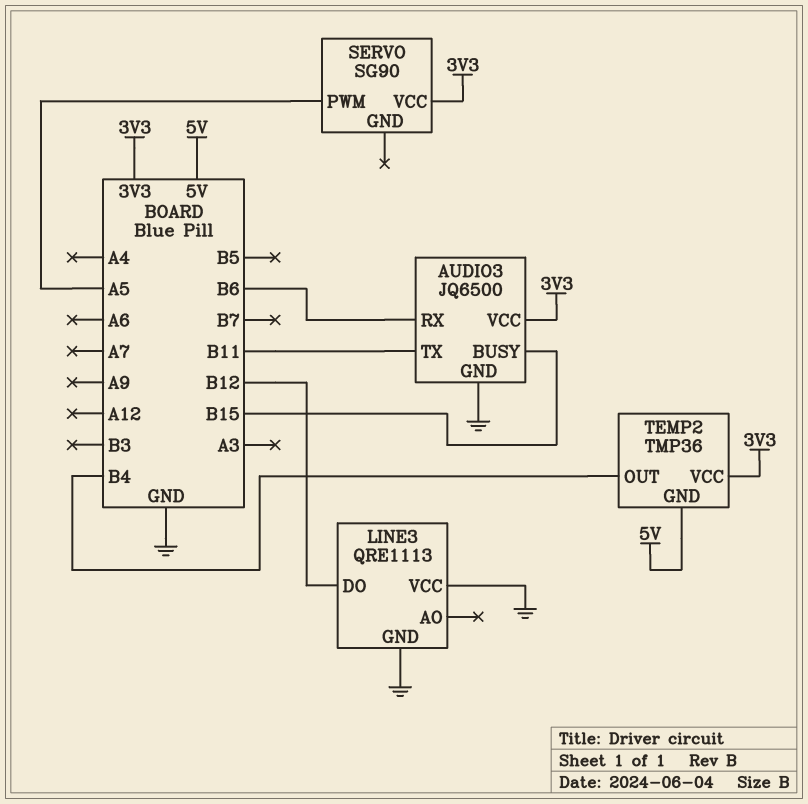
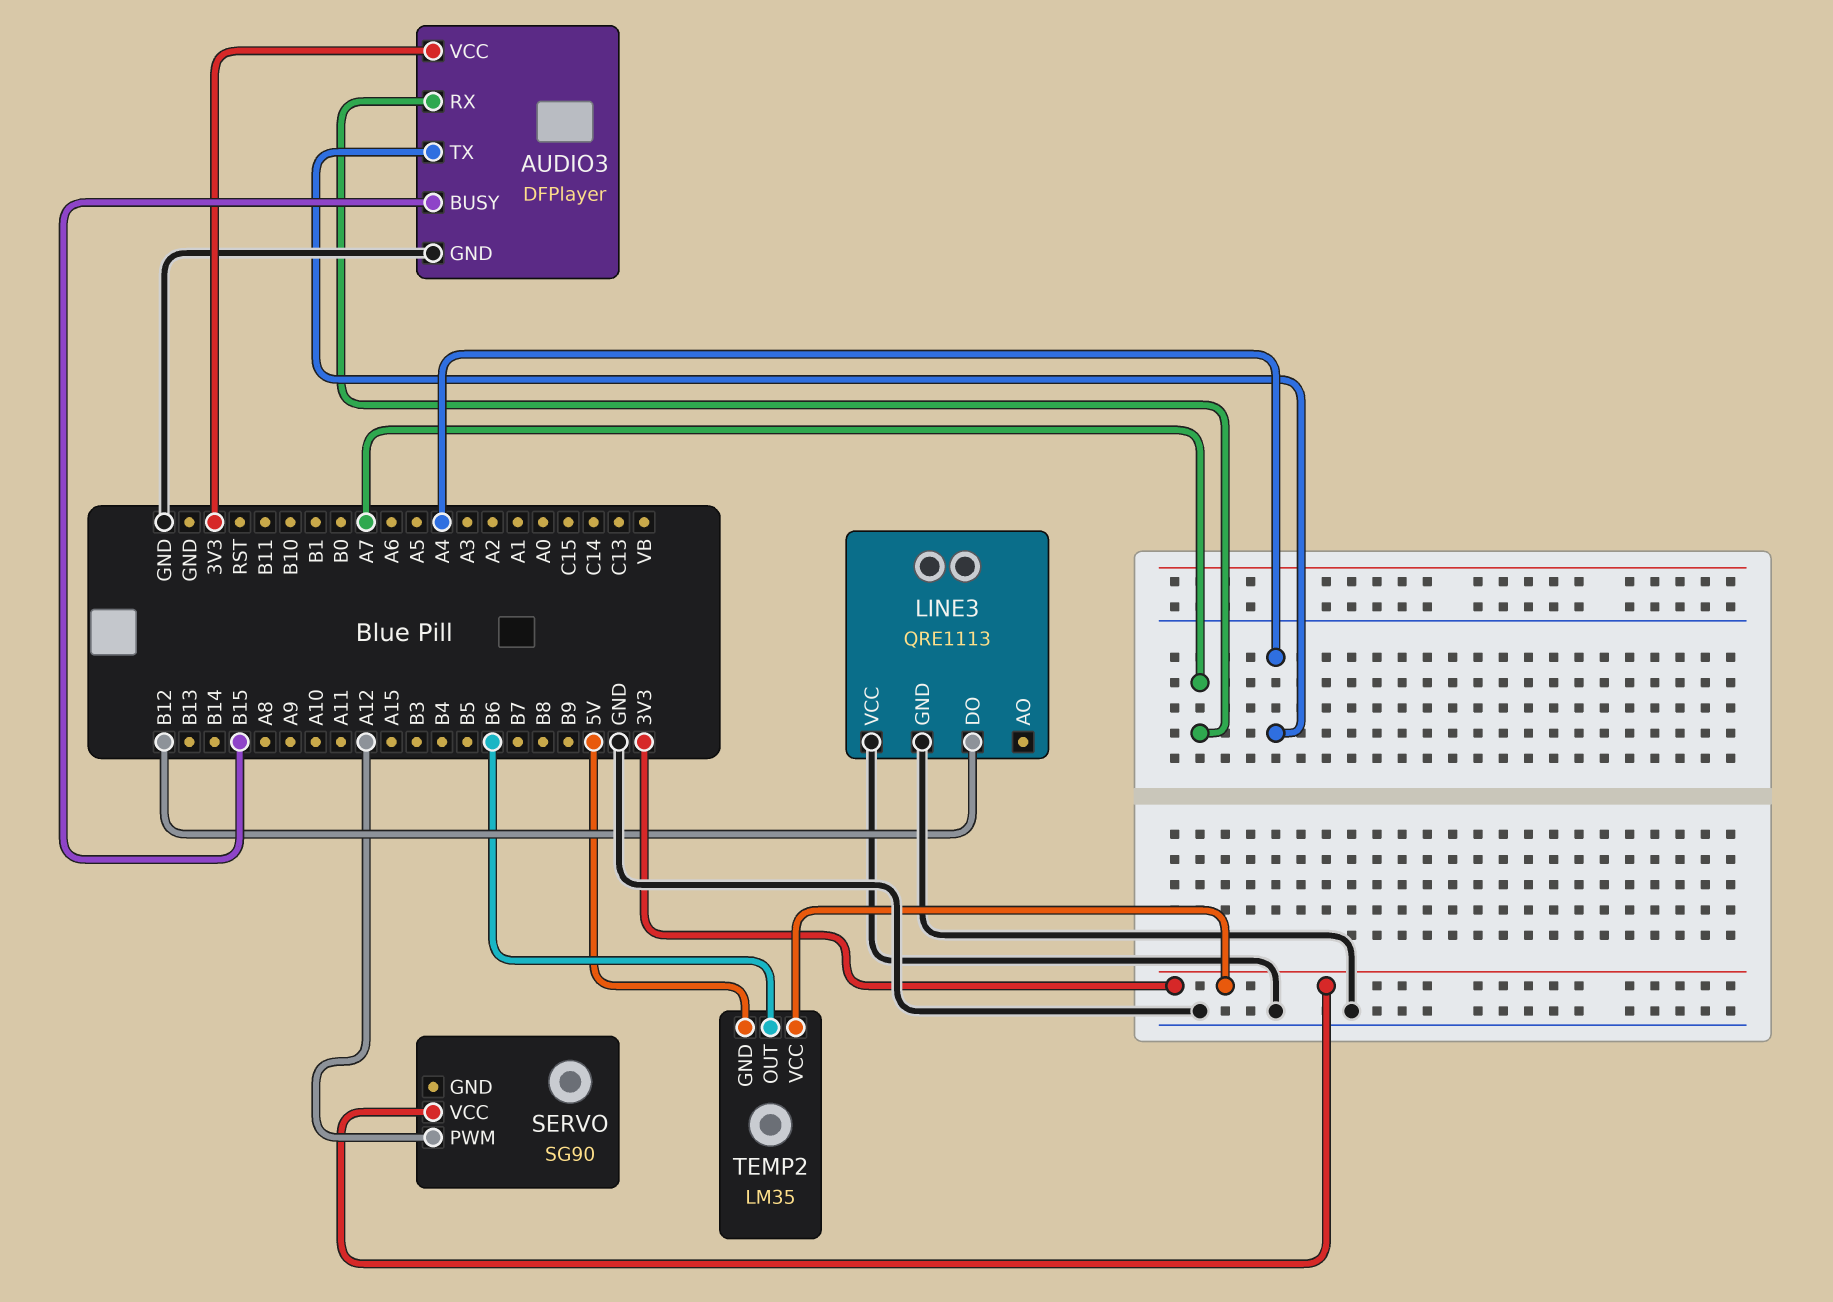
AUDIO3: JQ6500 -> DFPlayer
AUDIO3 pin RX: B6 -> A7
AUDIO3 pin TX: B11 -> A4
SERVO pin PWM: A5 -> A12
TEMP2: TMP36 -> LM35
TEMP2 pin OUT: B4 -> B6

